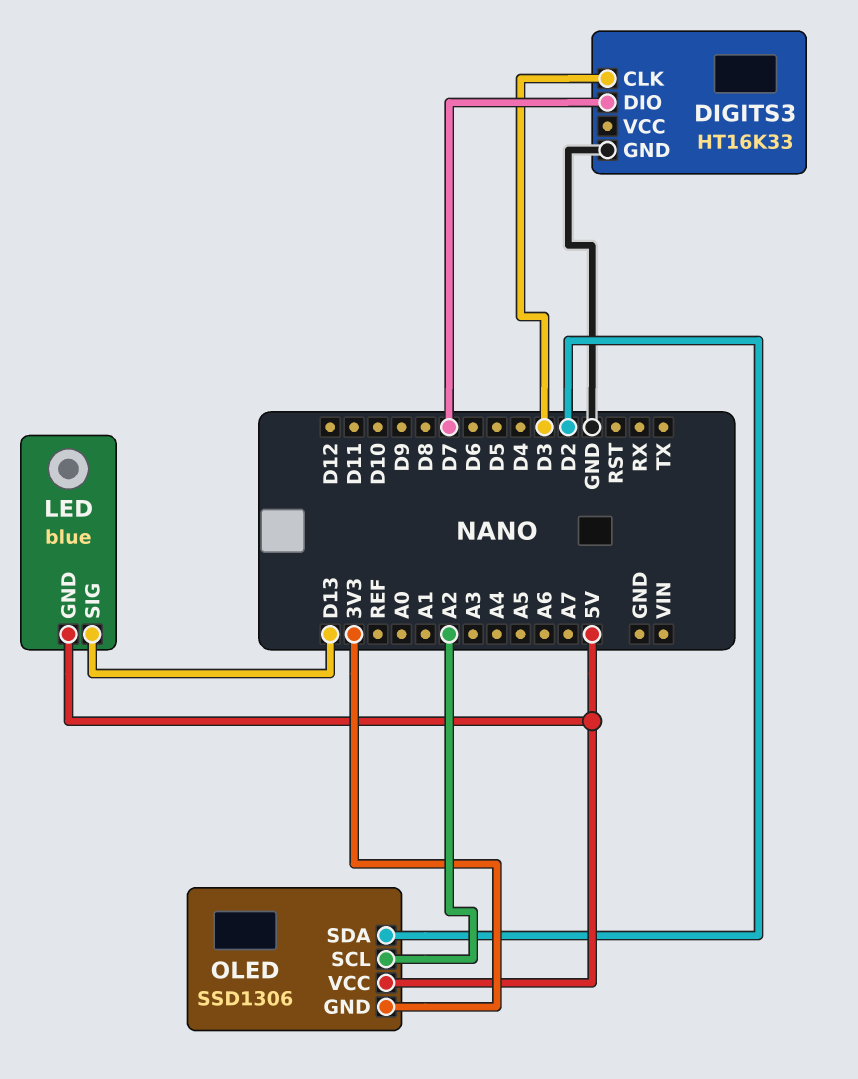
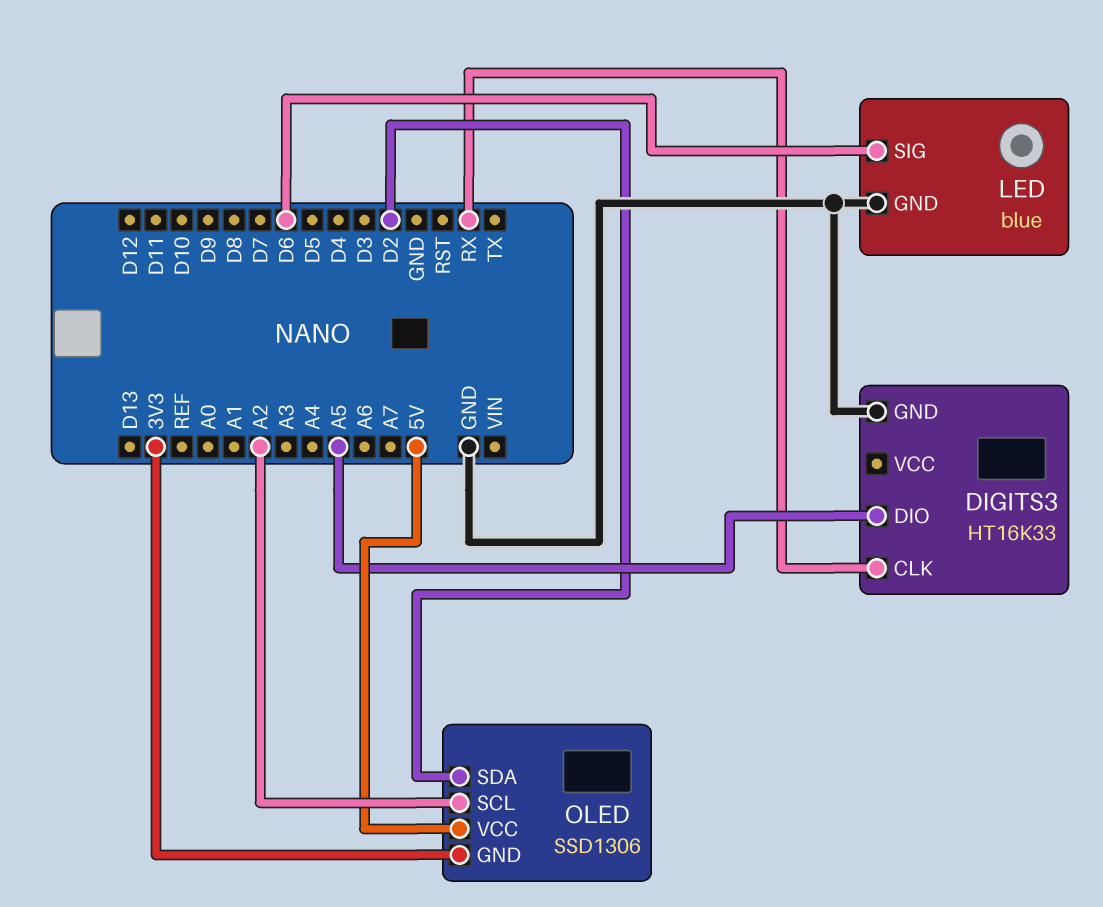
DIGITS3 pin CLK: D3 -> RX
DIGITS3 pin DIO: D7 -> A5
LED pin GND: 5V -> GND
LED pin SIG: D13 -> D6

